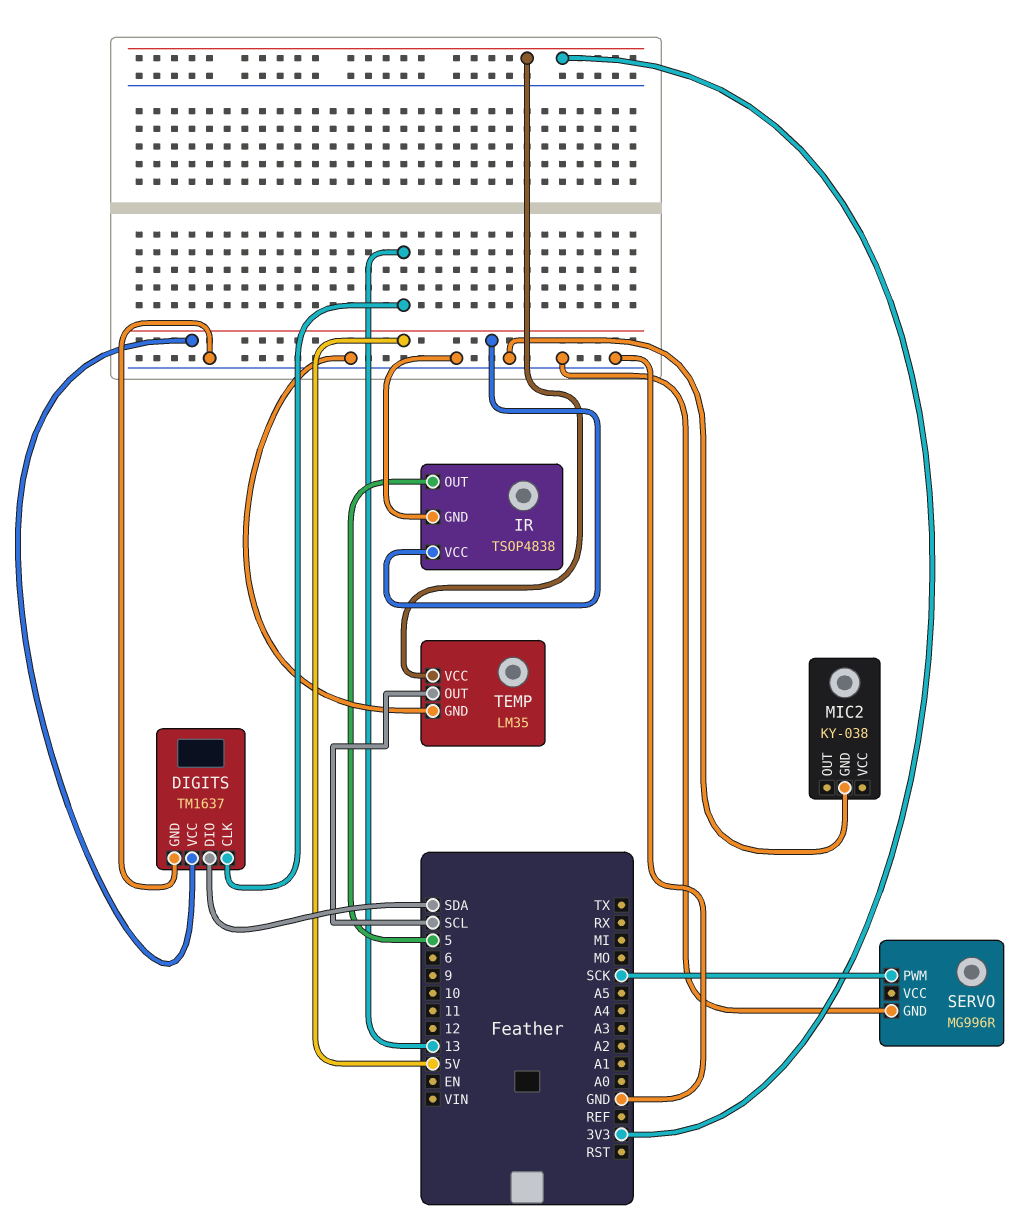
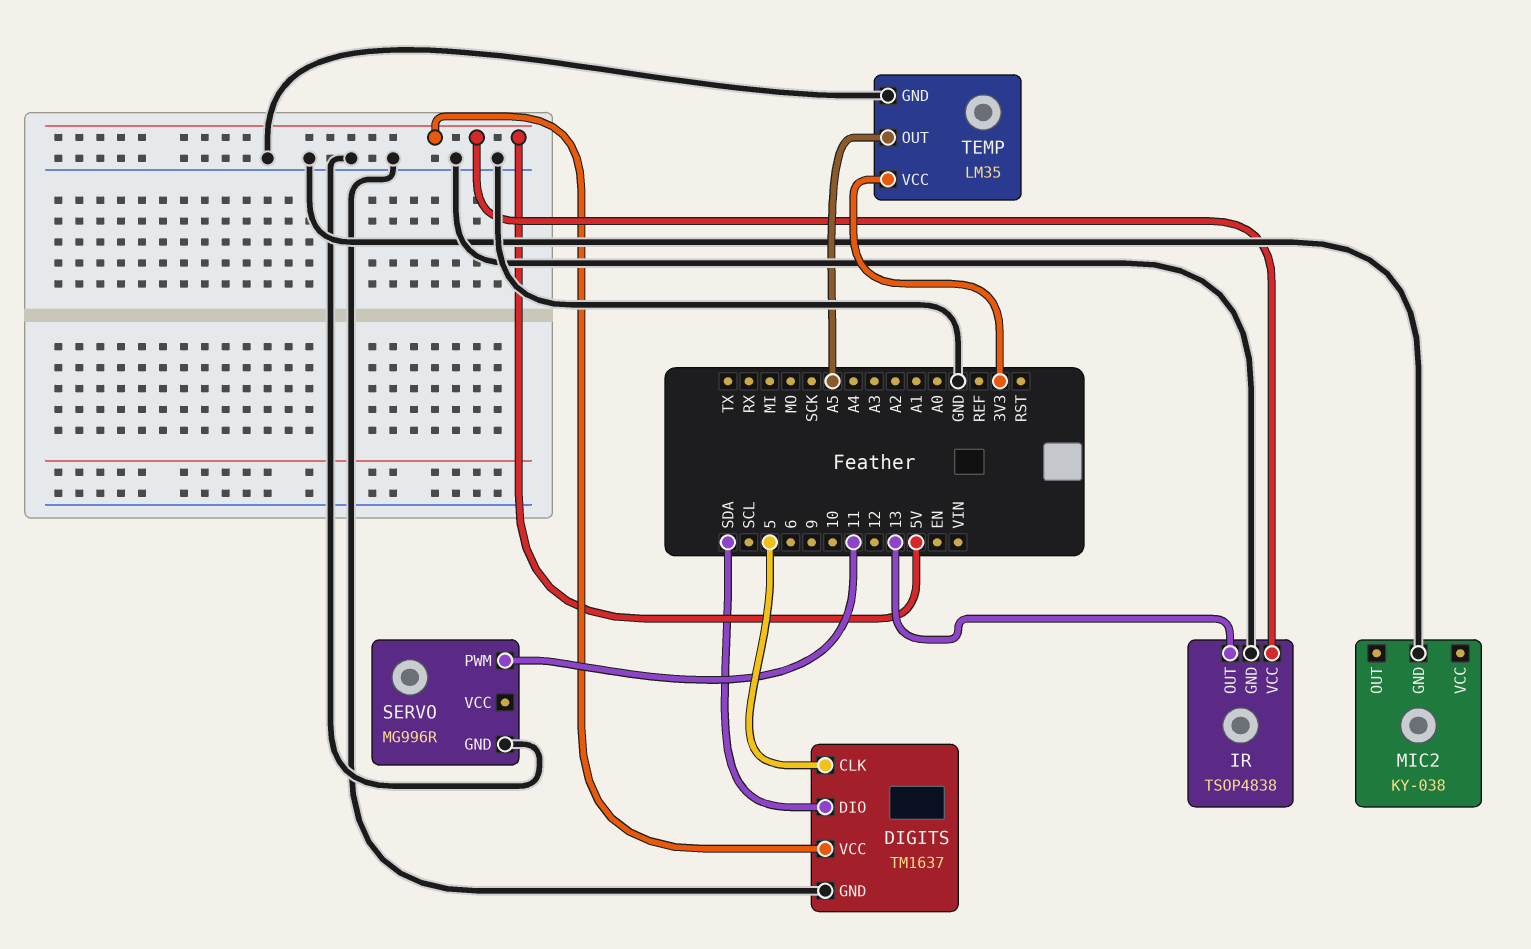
DIGITS pin CLK: 13 -> 5
IR pin OUT: 5 -> 13
SERVO pin PWM: SCK -> 11
TEMP pin OUT: SCL -> A5

